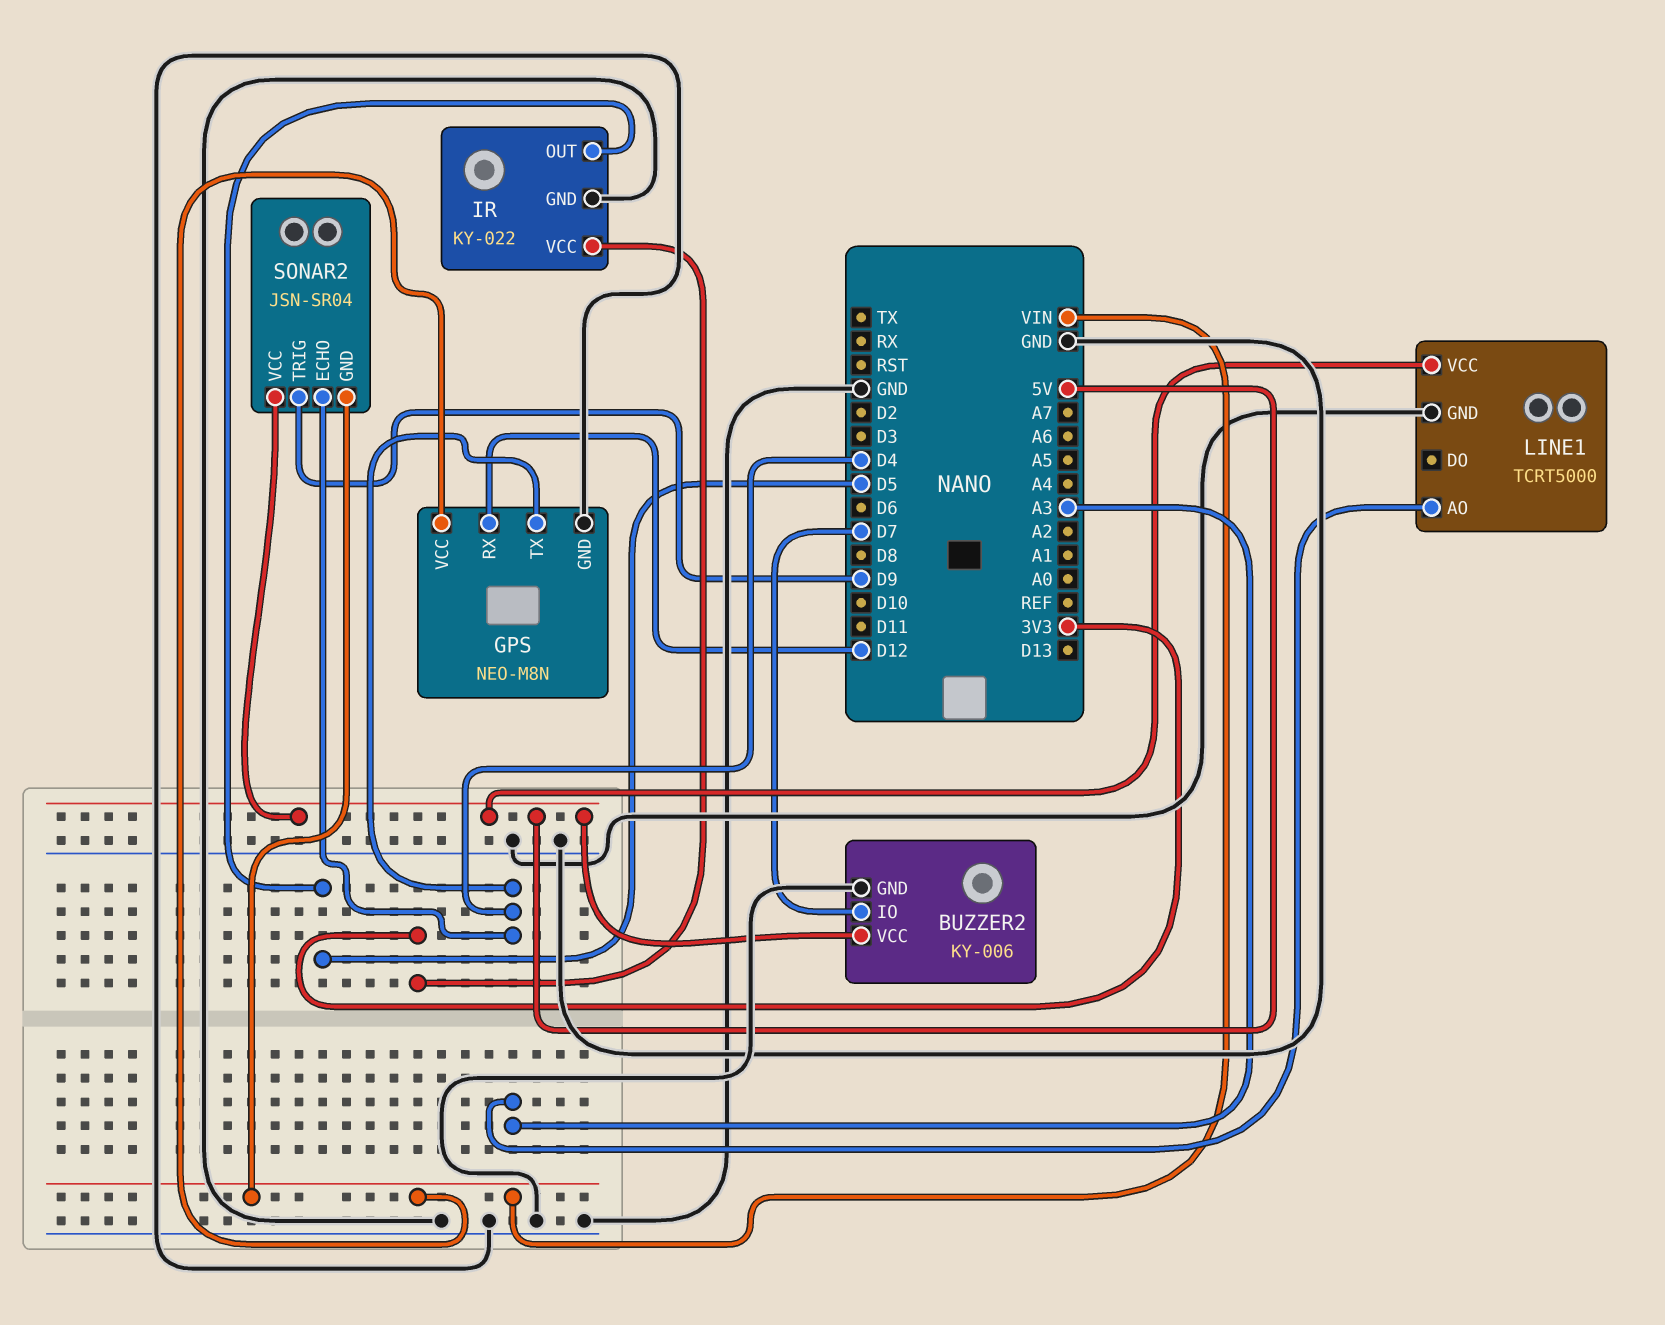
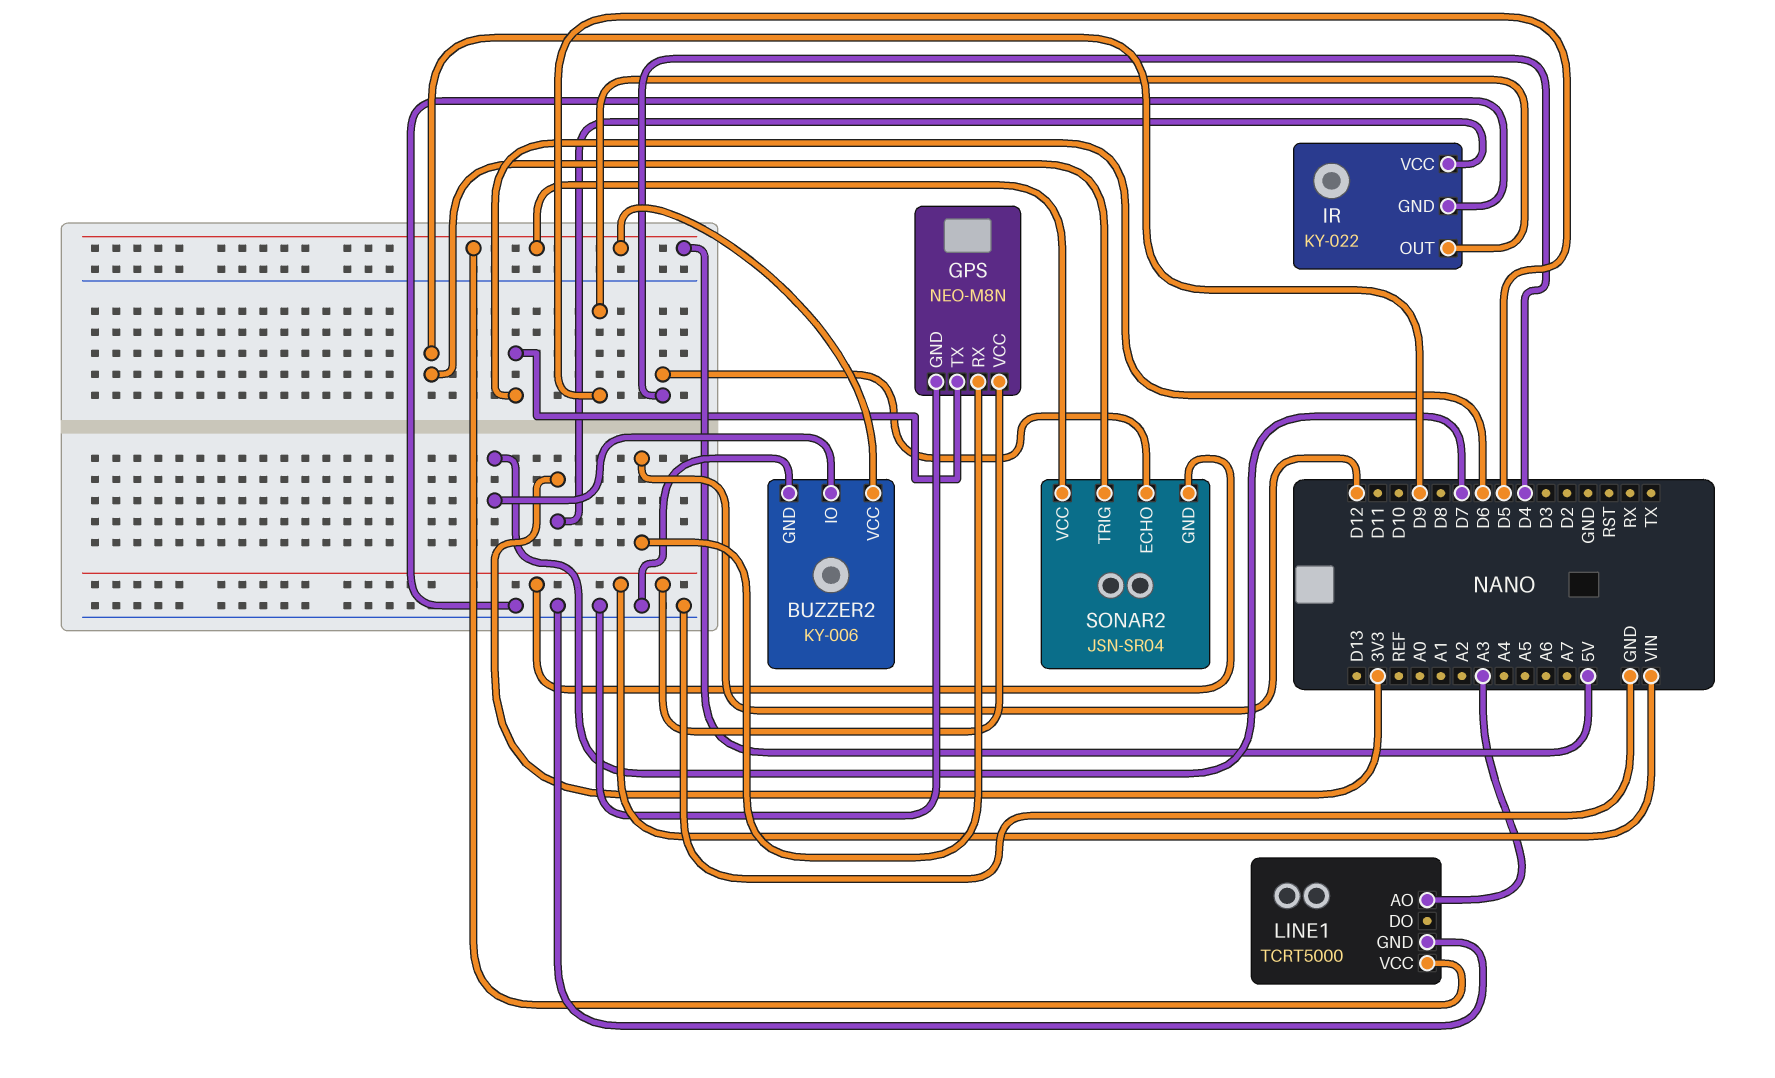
GPS pin TX: D4 -> D6

